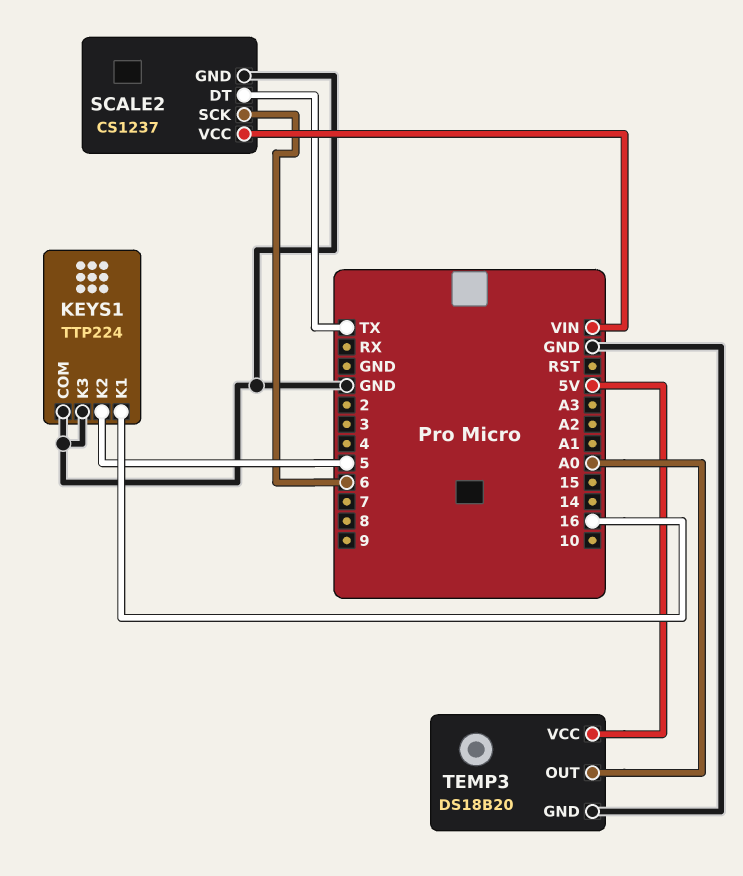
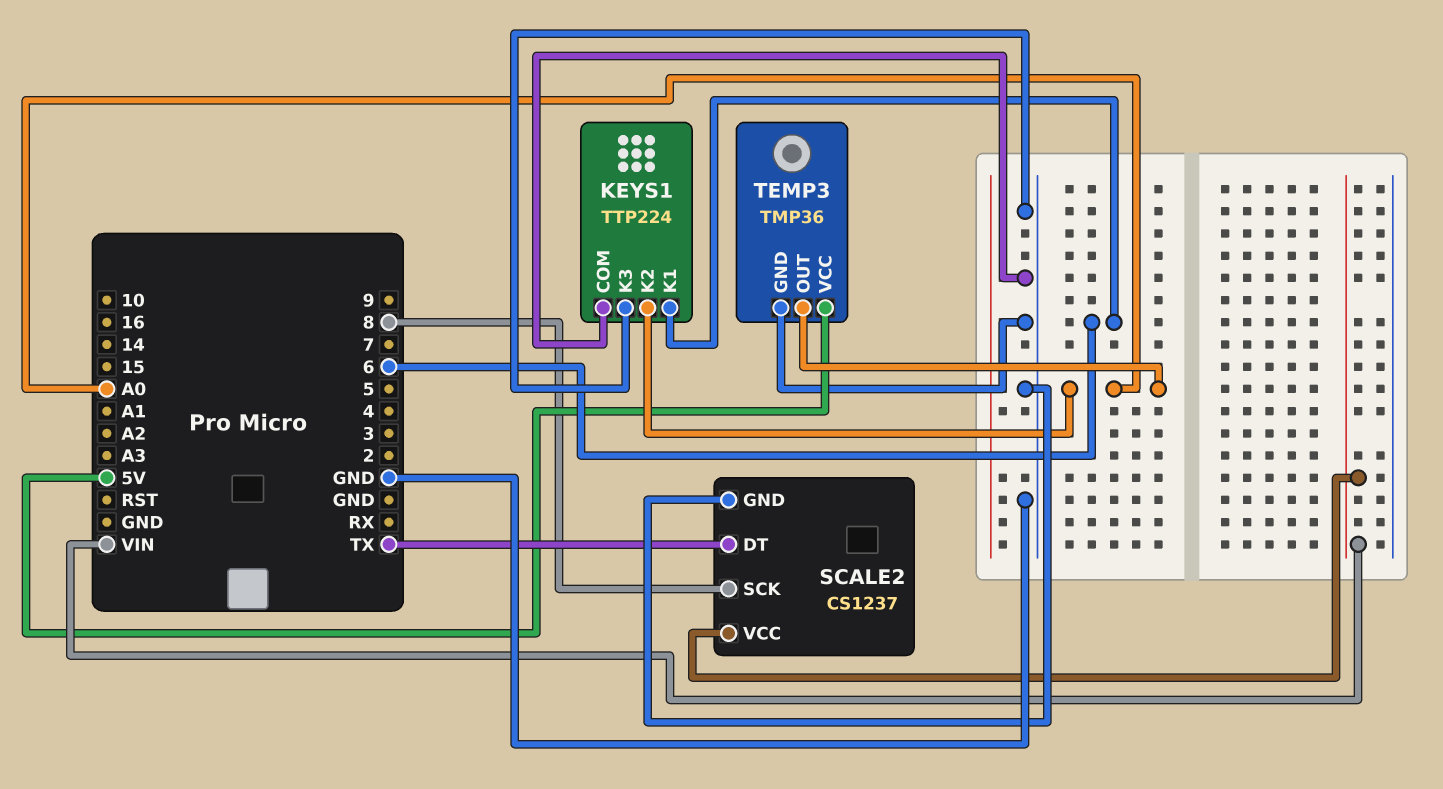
KEYS1 pin K1: 16 -> 6
KEYS1 pin K2: 5 -> A0
SCALE2 pin SCK: 6 -> 8
TEMP3: DS18B20 -> TMP36

